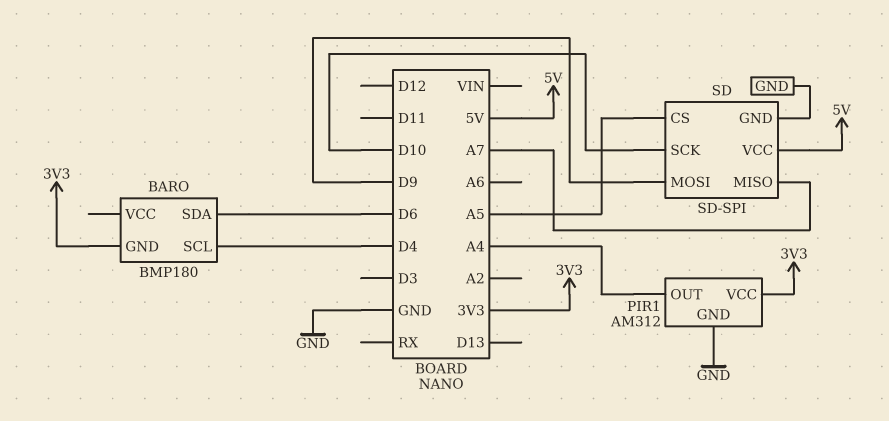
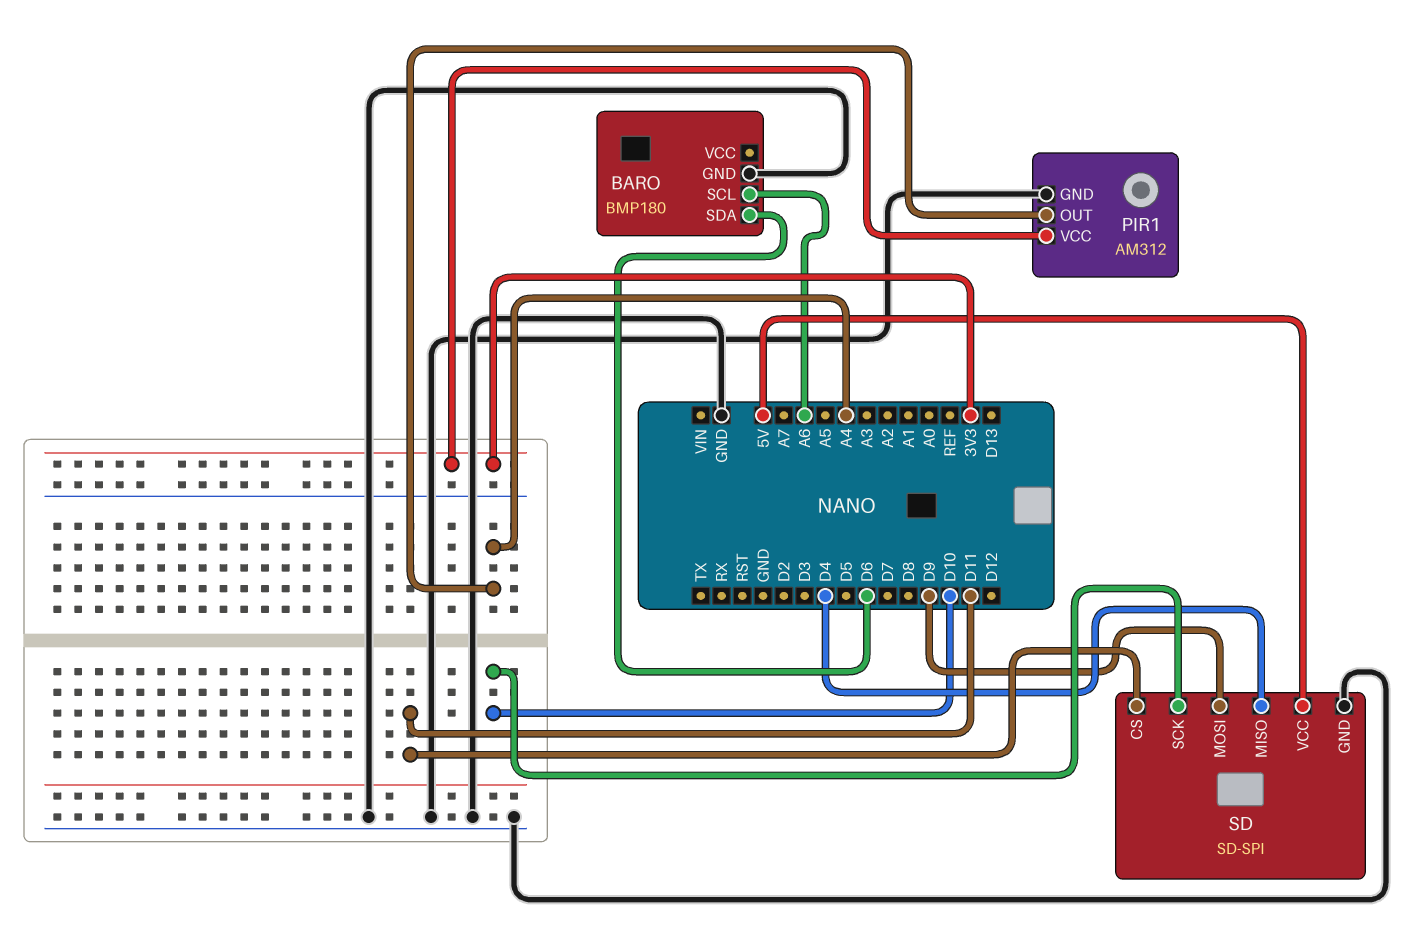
BARO pin GND: 3V3 -> GND
BARO pin SCL: D4 -> A6
SD pin CS: A5 -> D11
SD pin MISO: A7 -> D4

